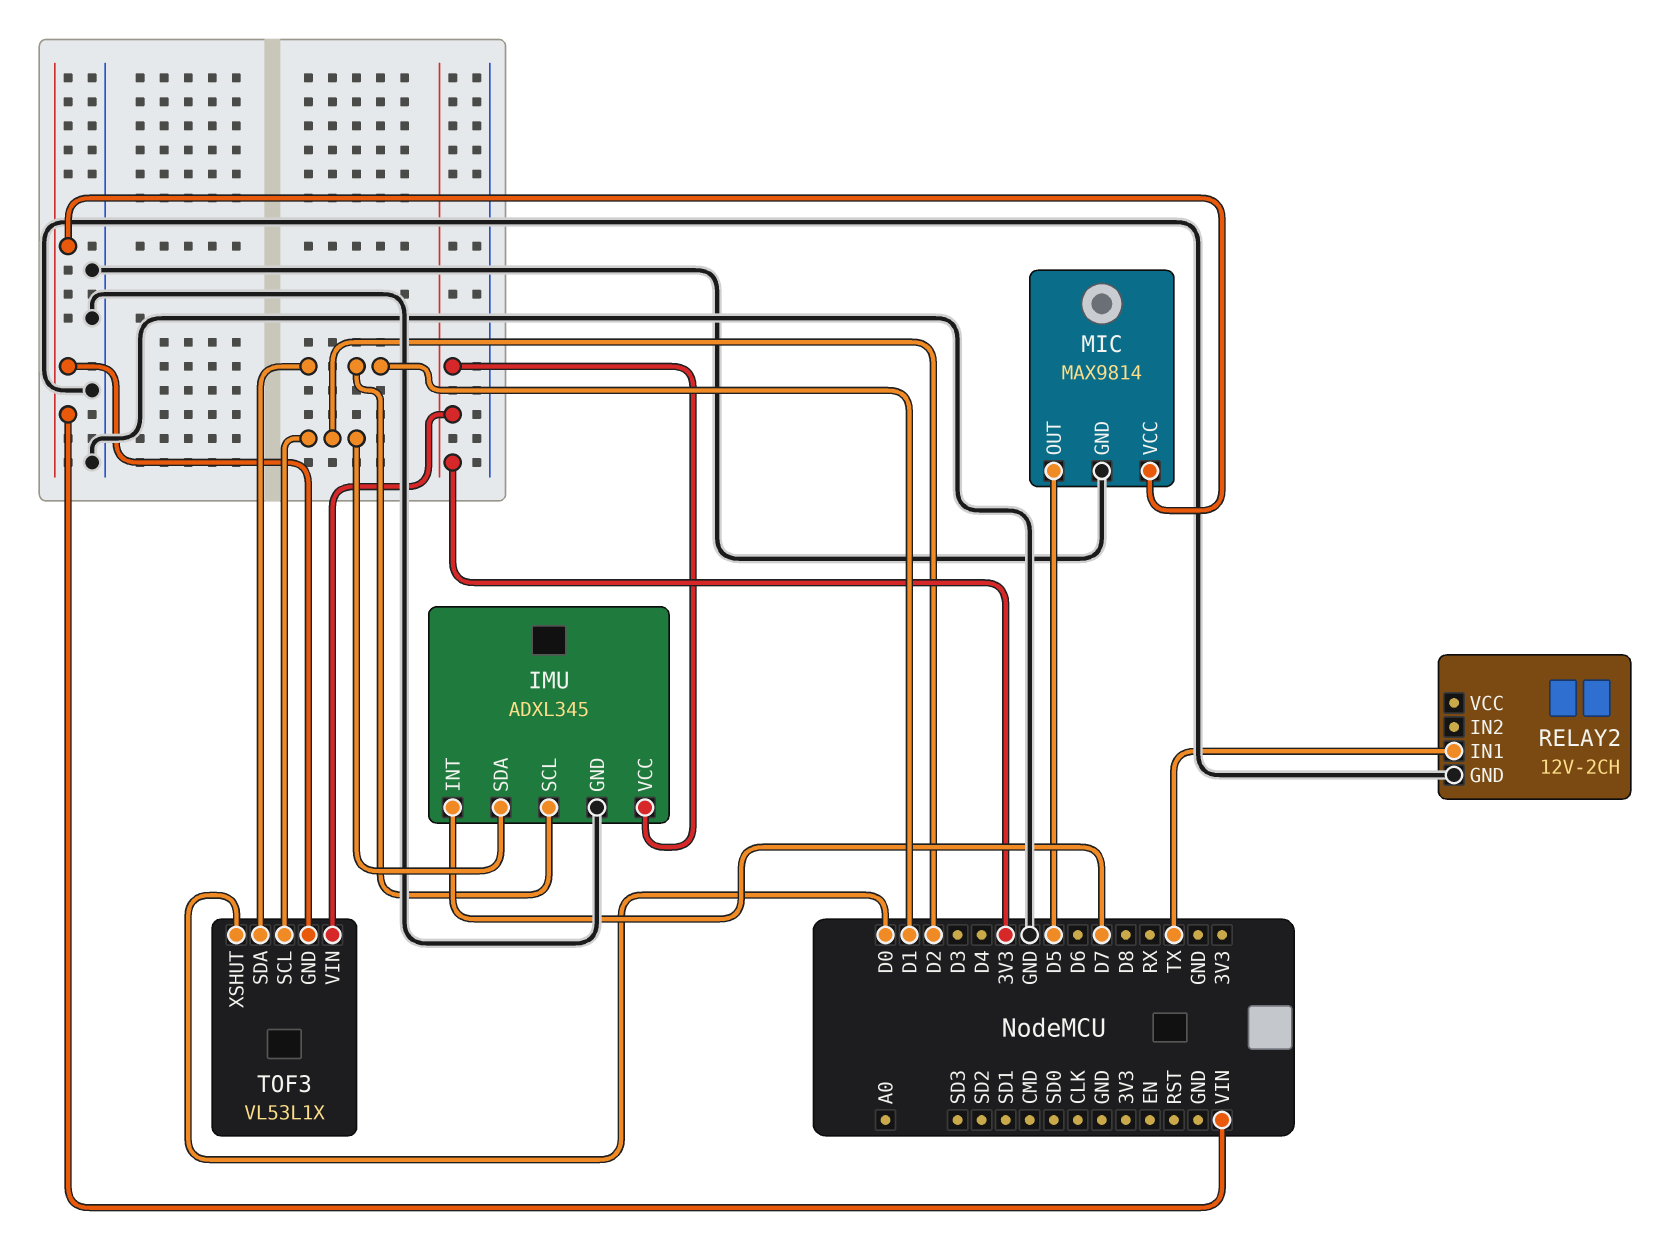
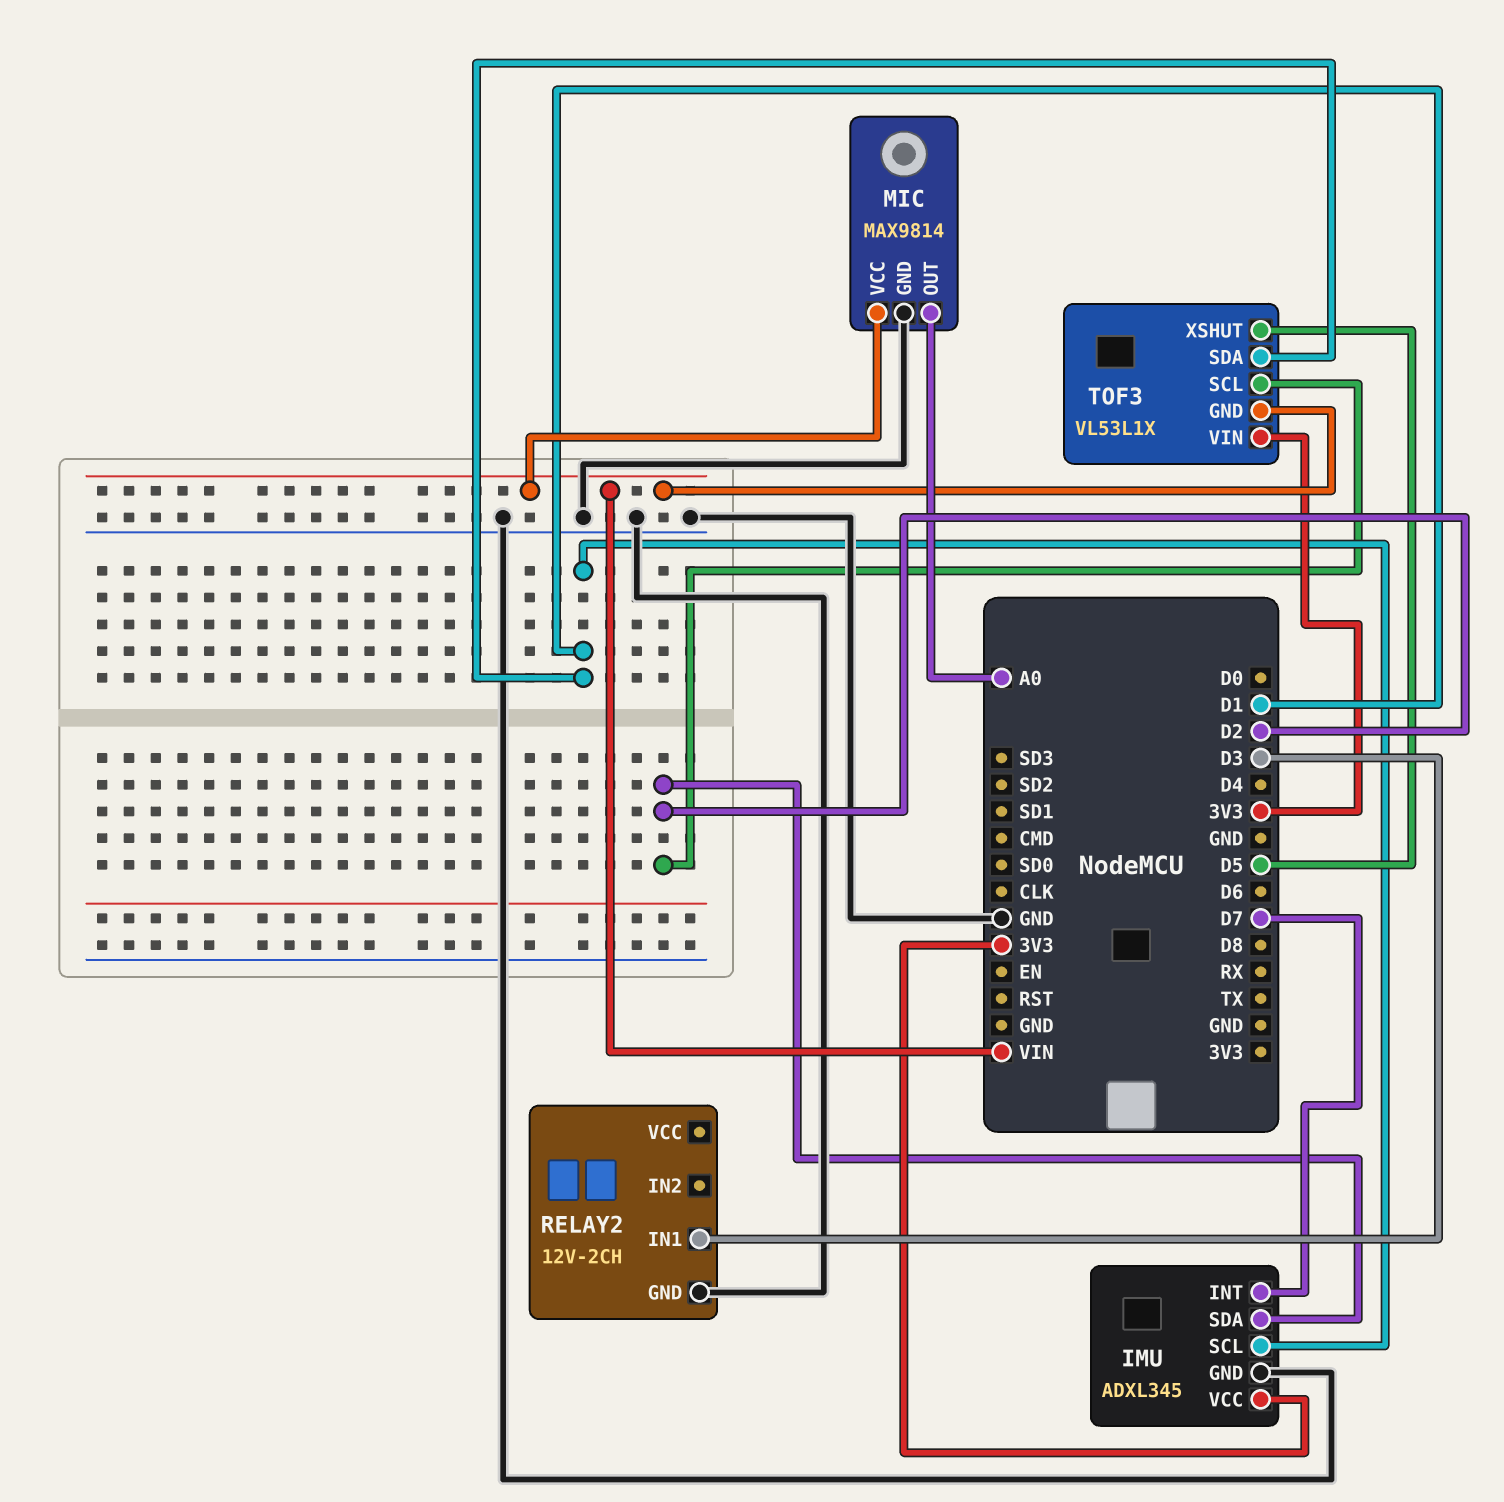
MIC pin OUT: D5 -> A0
RELAY2 pin IN1: TX -> D3
TOF3 pin XSHUT: D0 -> D5

